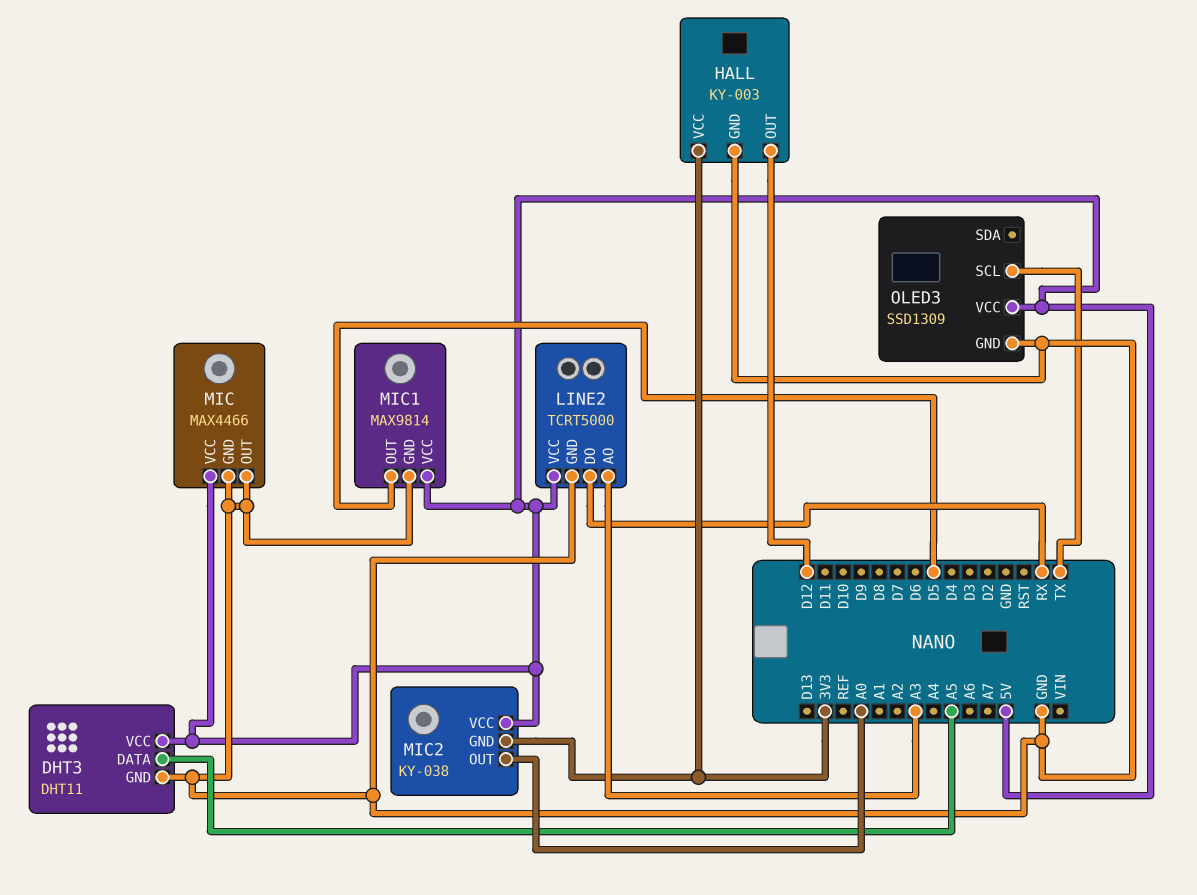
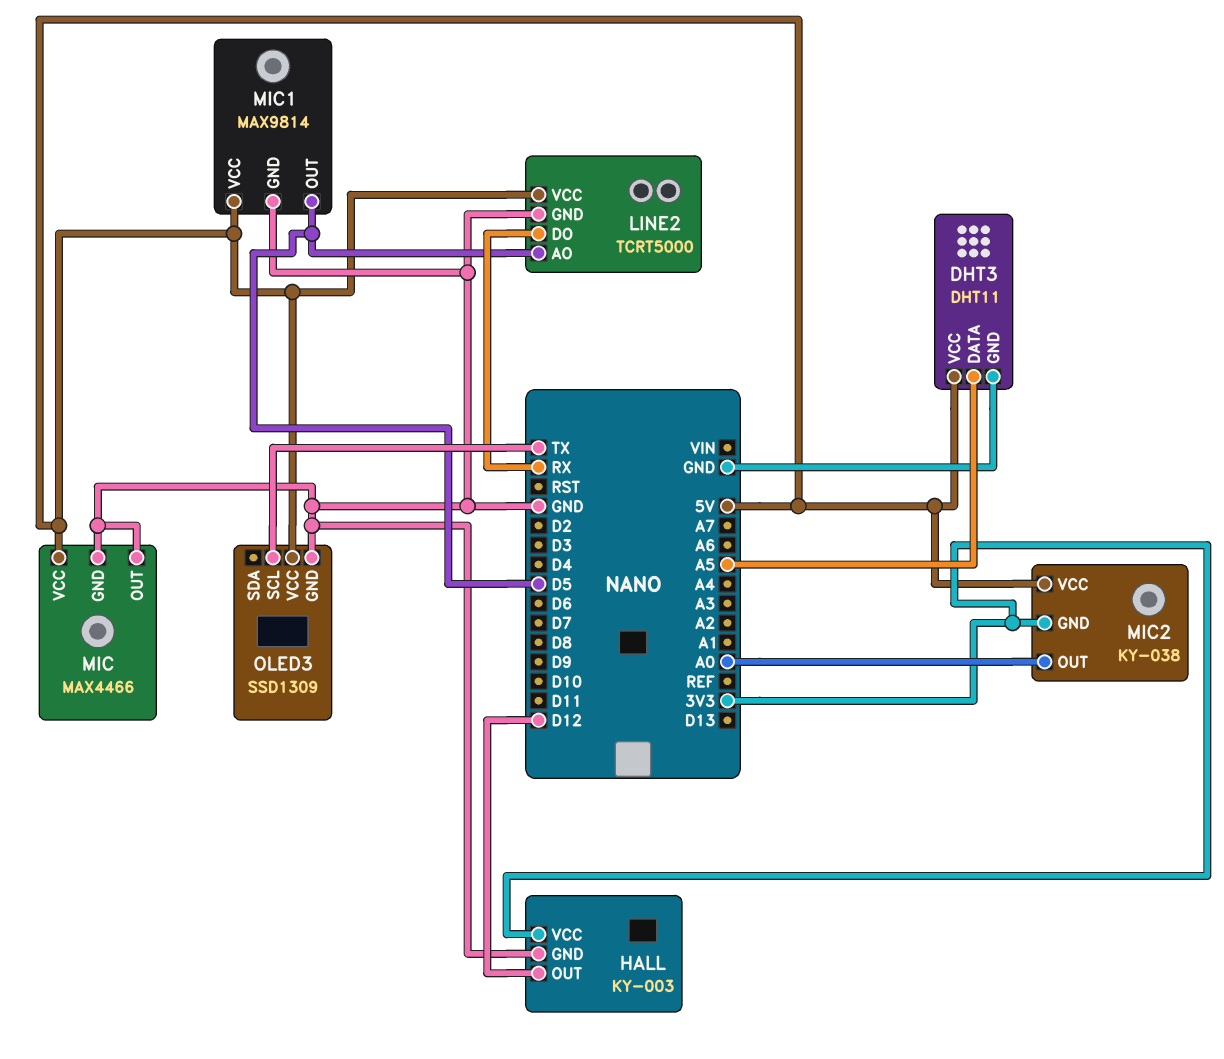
LINE2 pin AO: A3 -> D5

